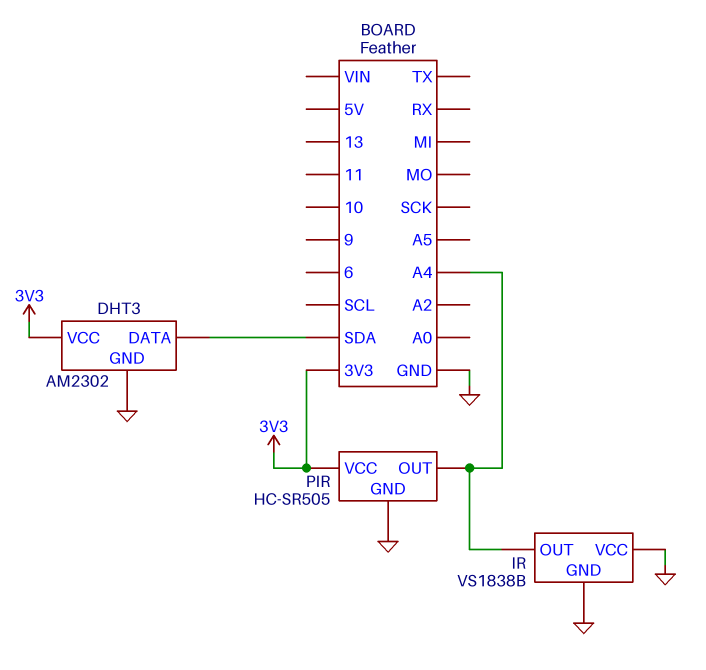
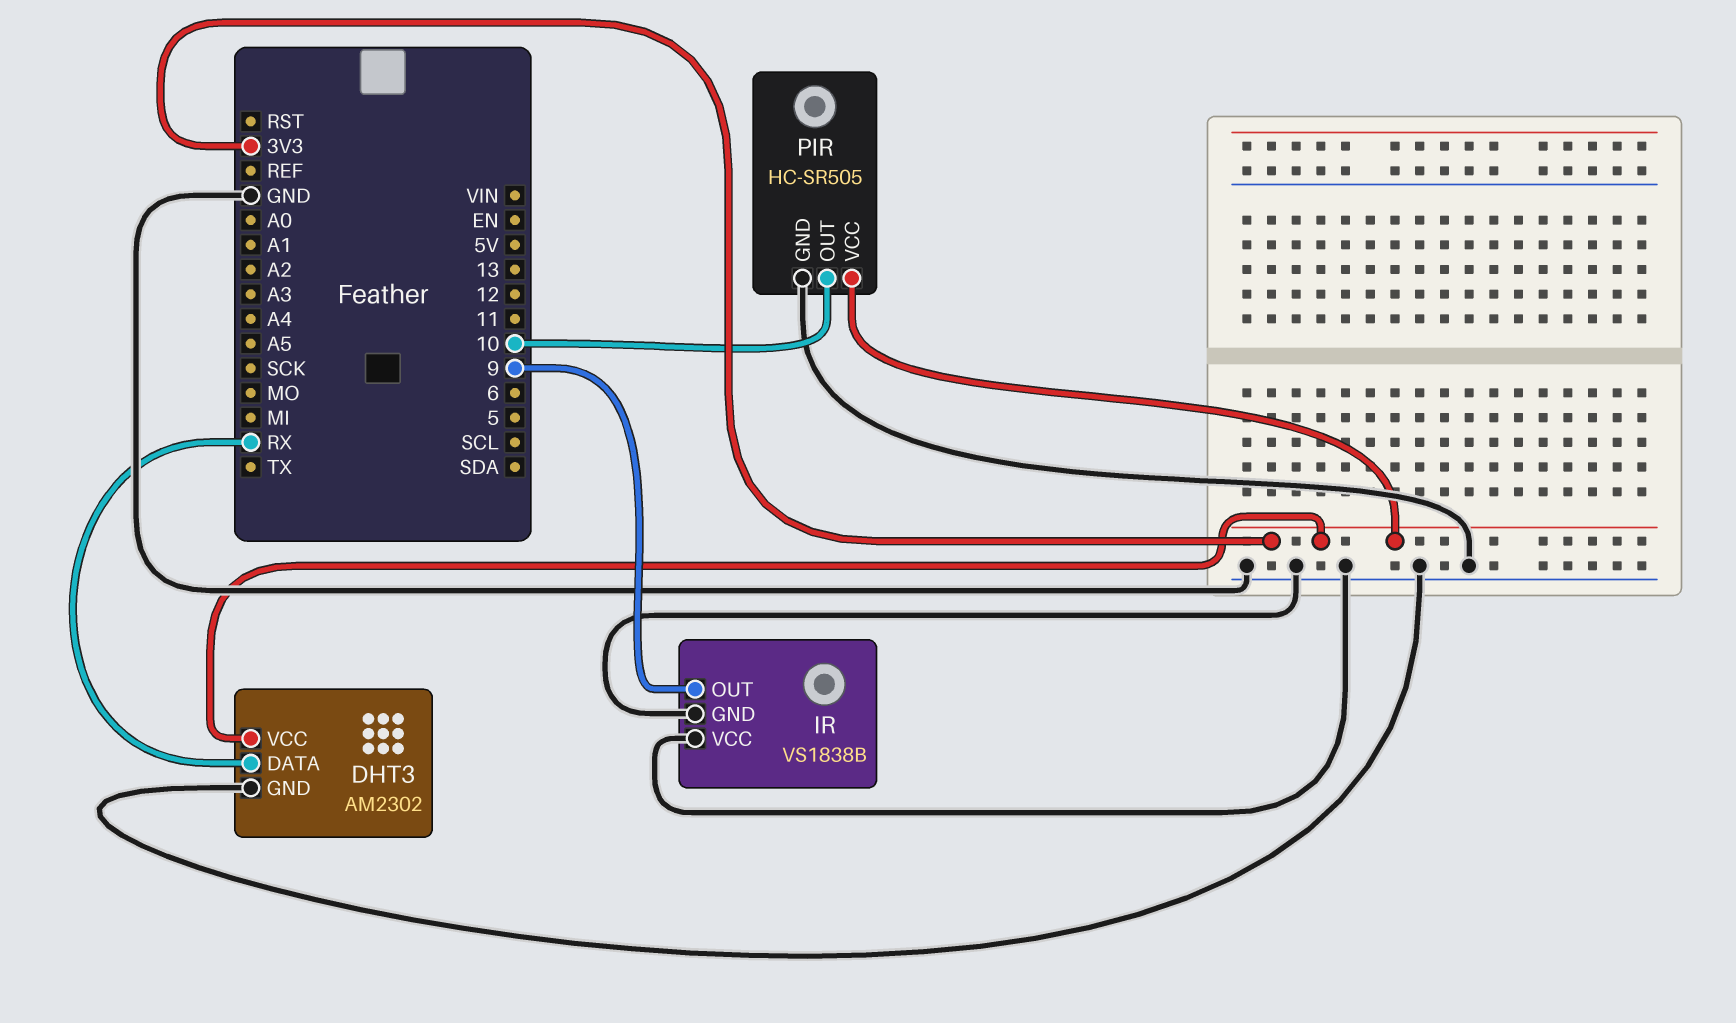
DHT3 pin DATA: SDA -> RX
IR pin OUT: A4 -> 9
PIR pin OUT: A4 -> 10

